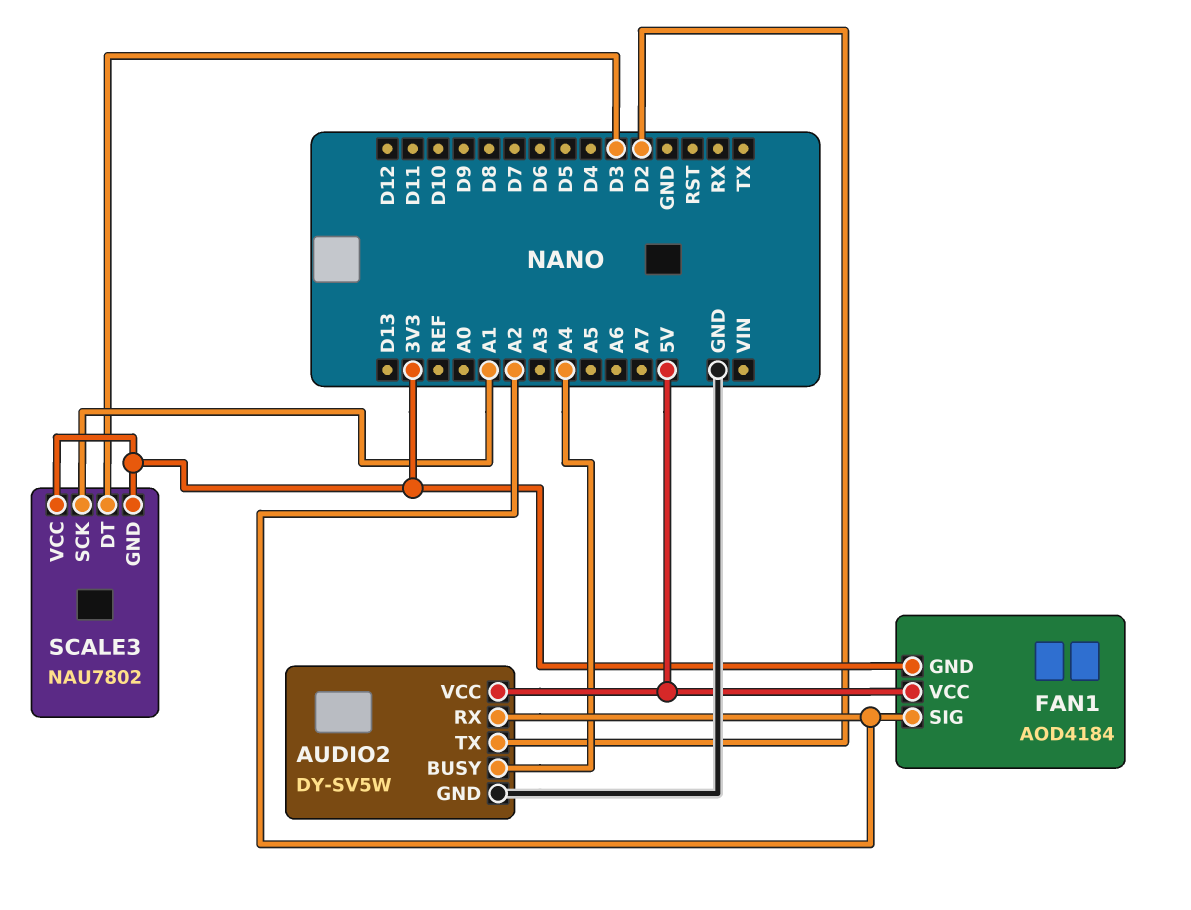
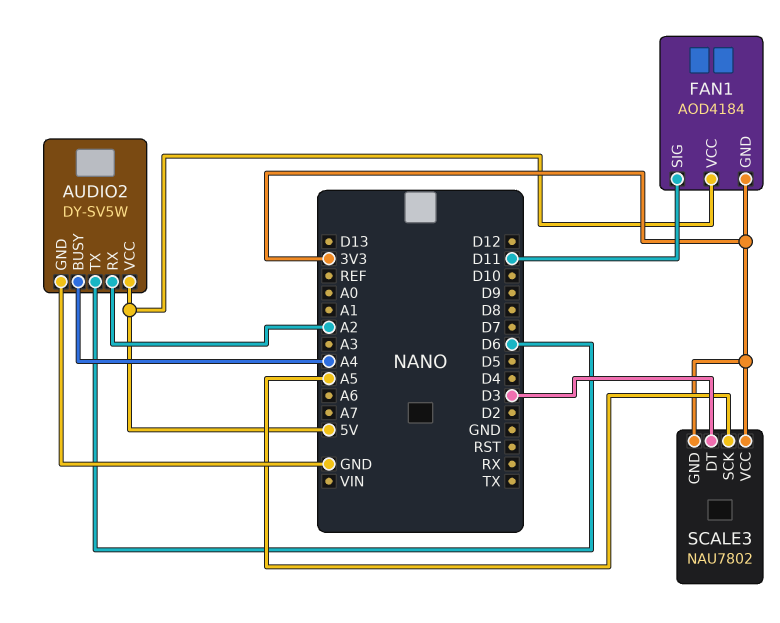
AUDIO2 pin TX: D2 -> D6
FAN1 pin SIG: A2 -> D11
SCALE3 pin SCK: A1 -> A5

